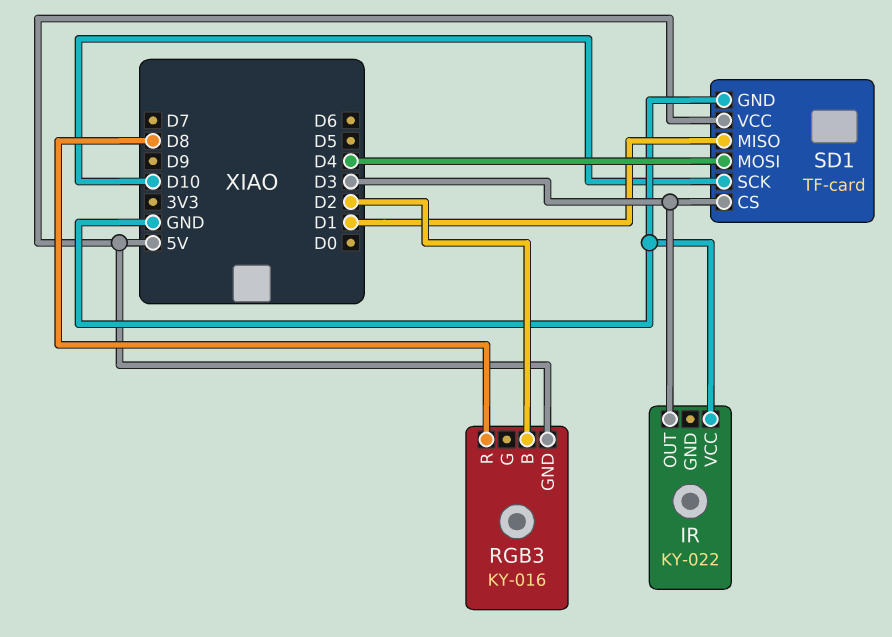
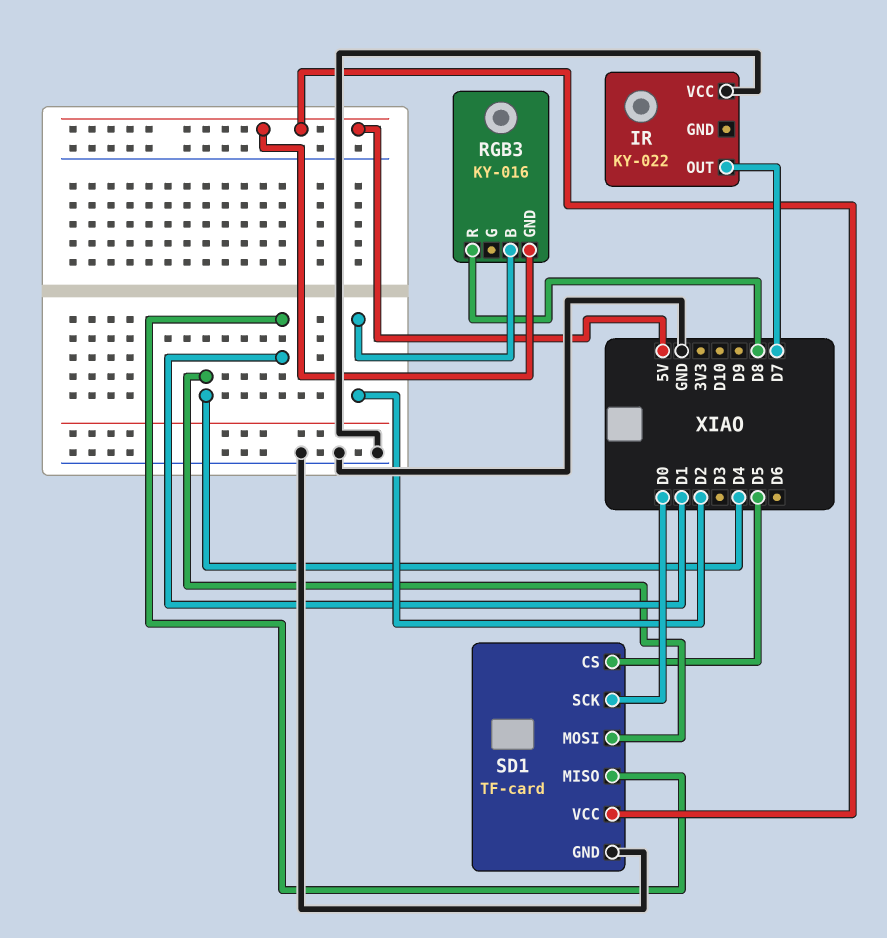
IR pin OUT: D3 -> D7
SD1 pin CS: D3 -> D5
SD1 pin SCK: D10 -> D0

